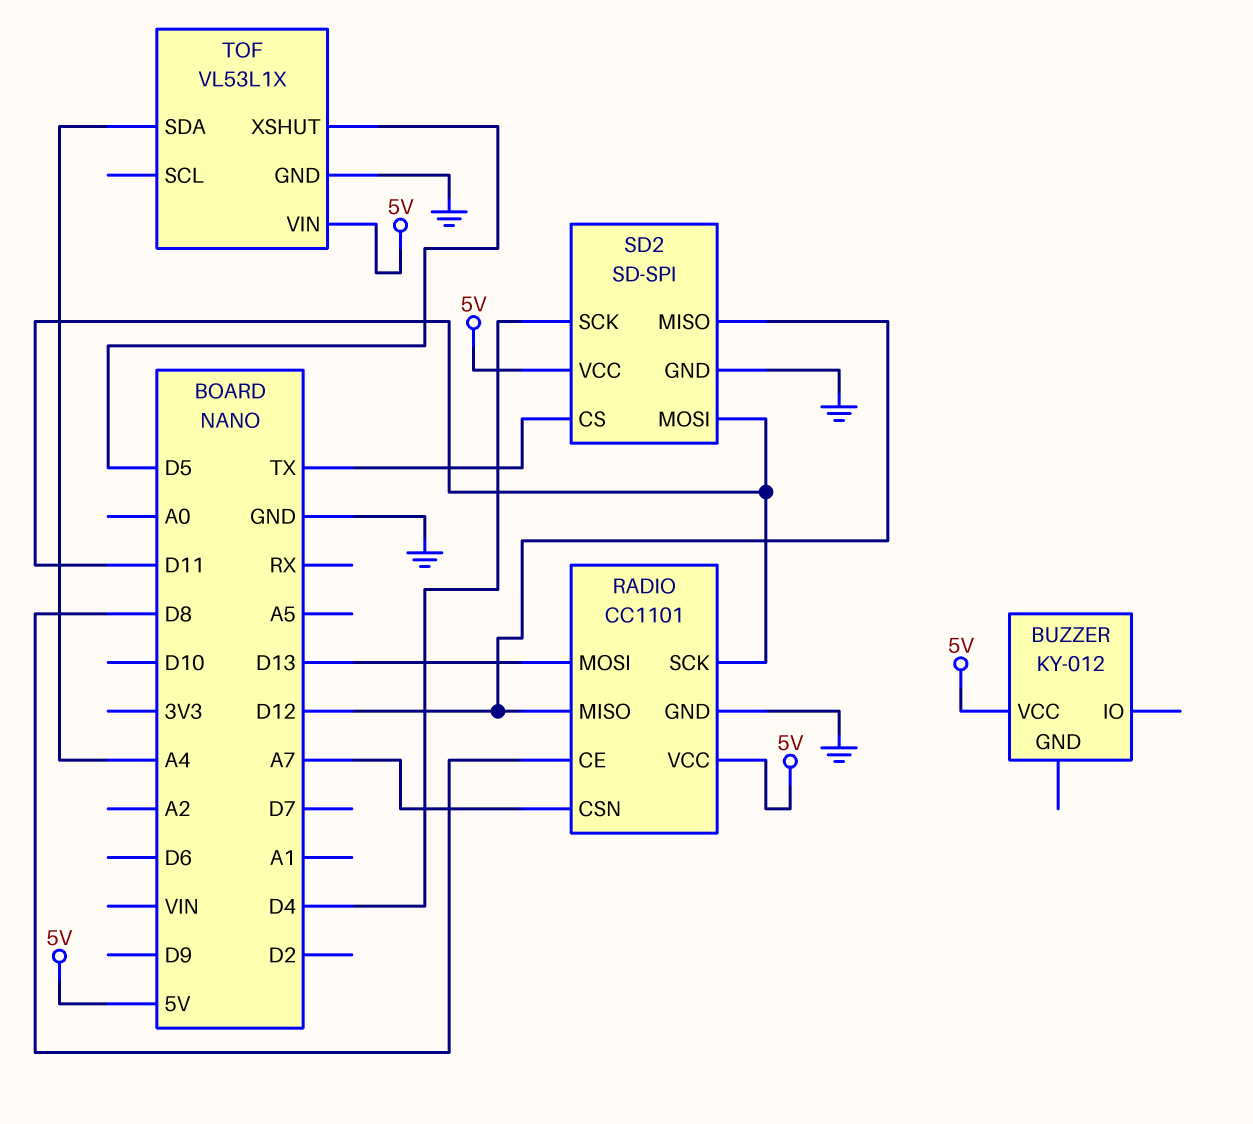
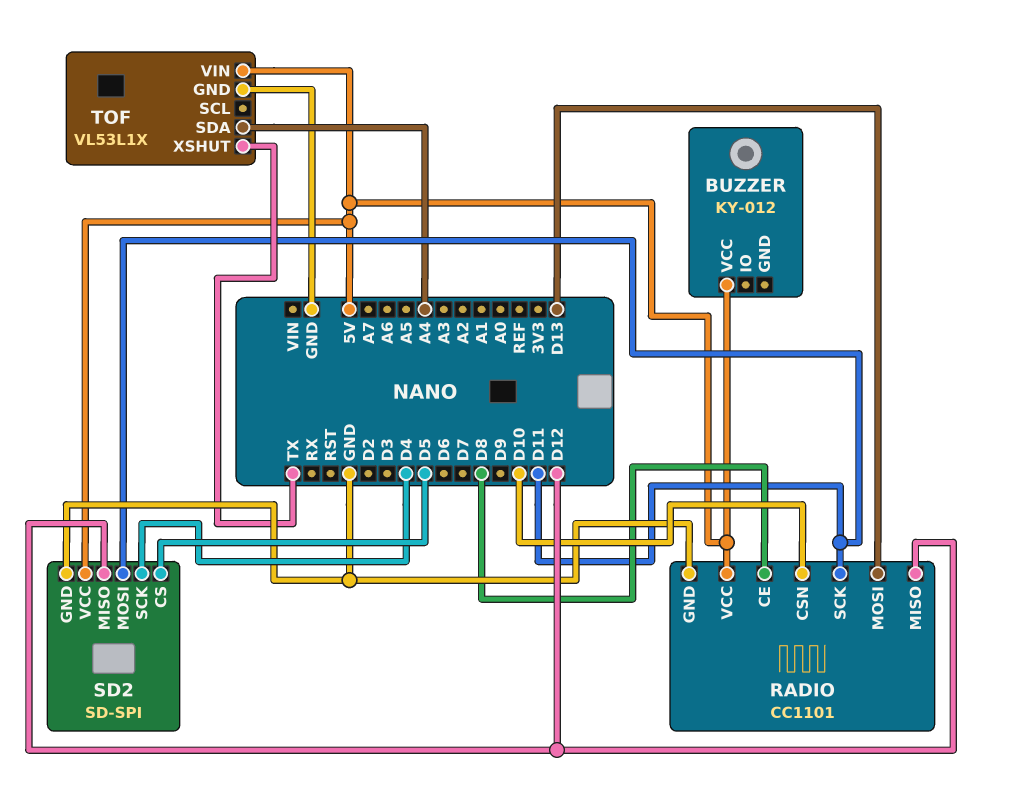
RADIO pin CSN: A7 -> D10
SD2 pin CS: TX -> D5
TOF pin XSHUT: D5 -> TX

